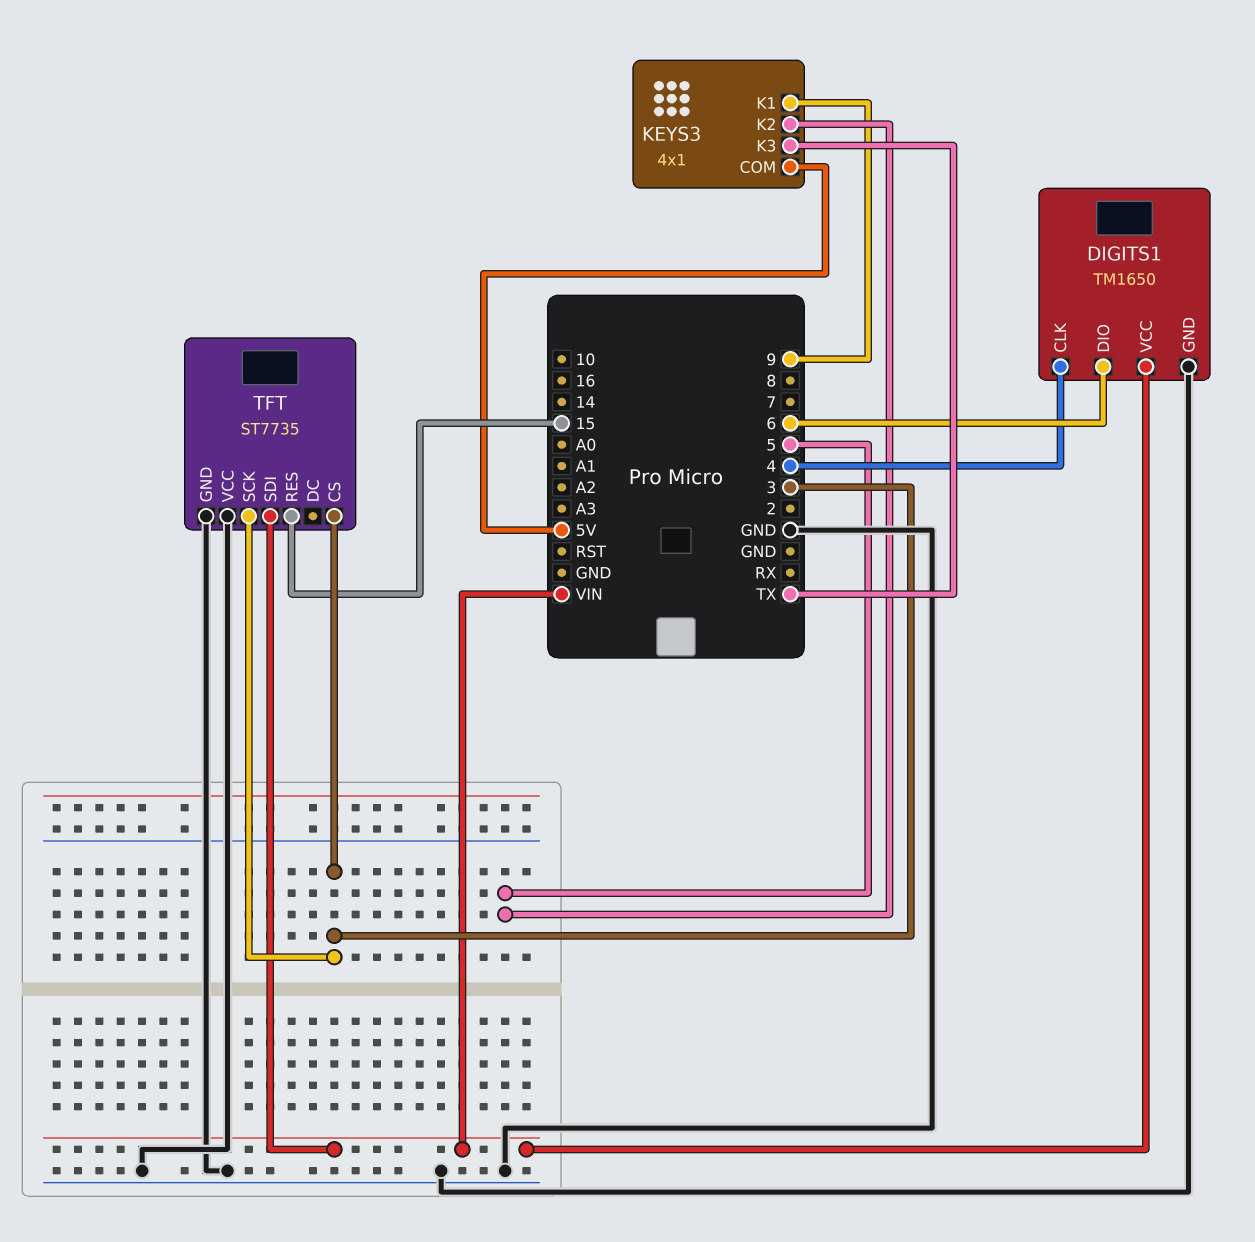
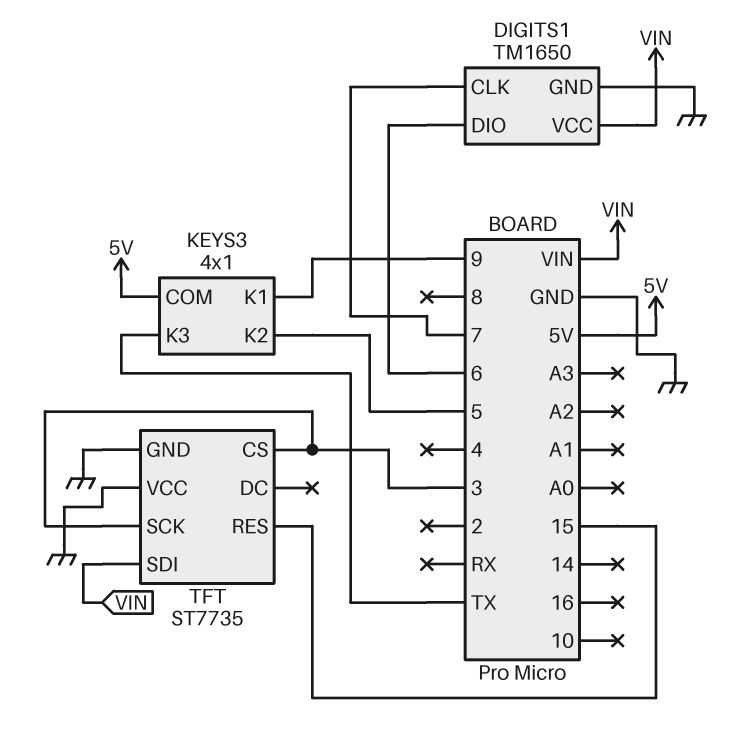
DIGITS1 pin CLK: 4 -> 7

